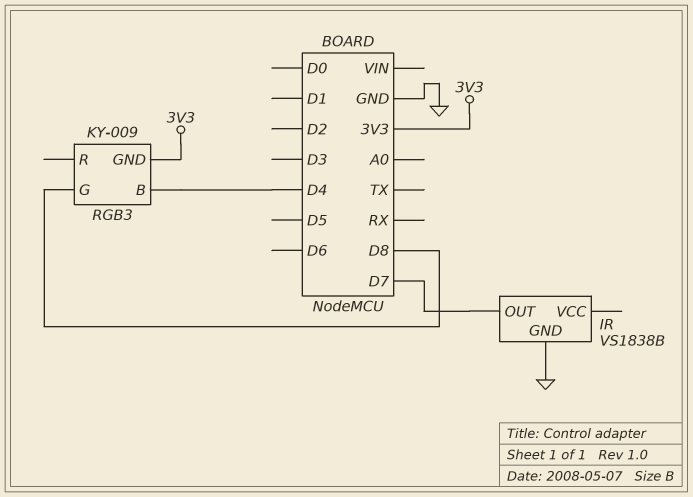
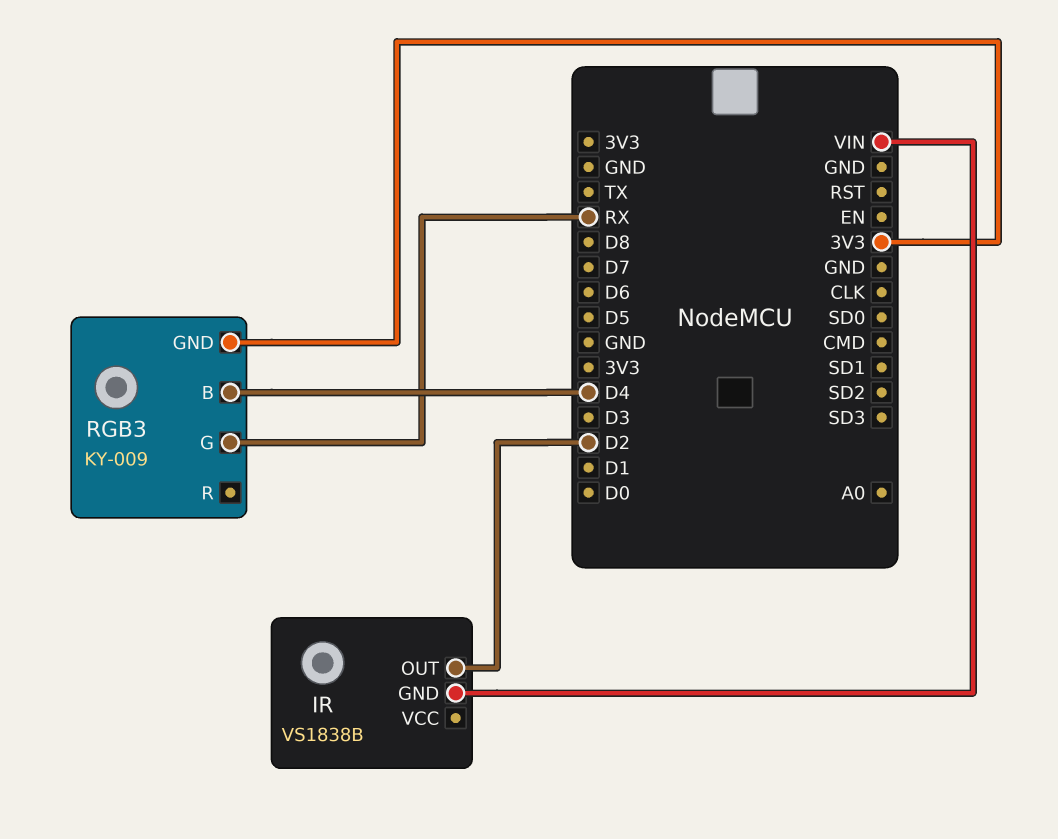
IR pin GND: GND -> VIN
IR pin OUT: D7 -> D2
RGB3 pin G: D8 -> RX

